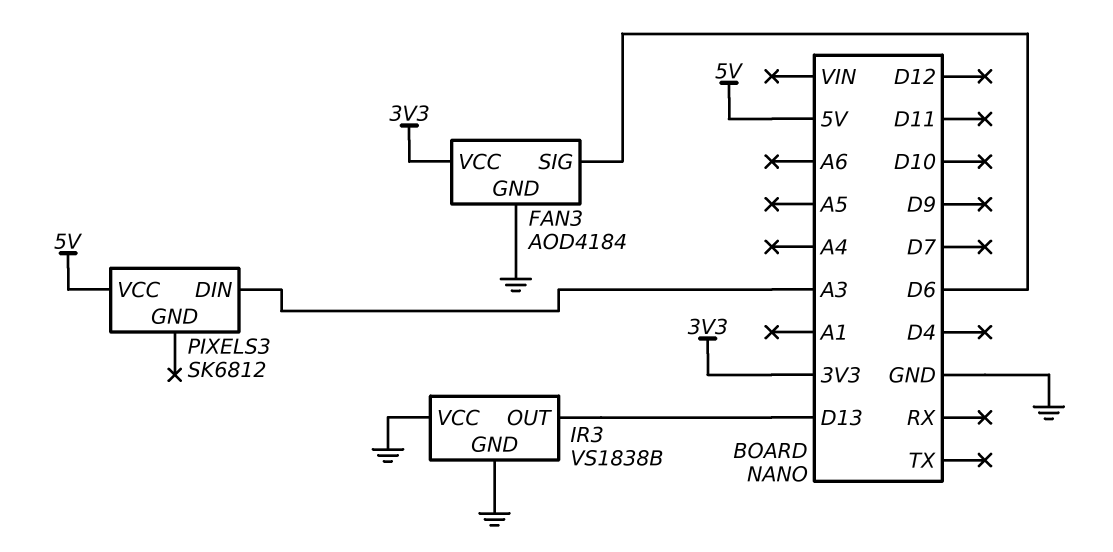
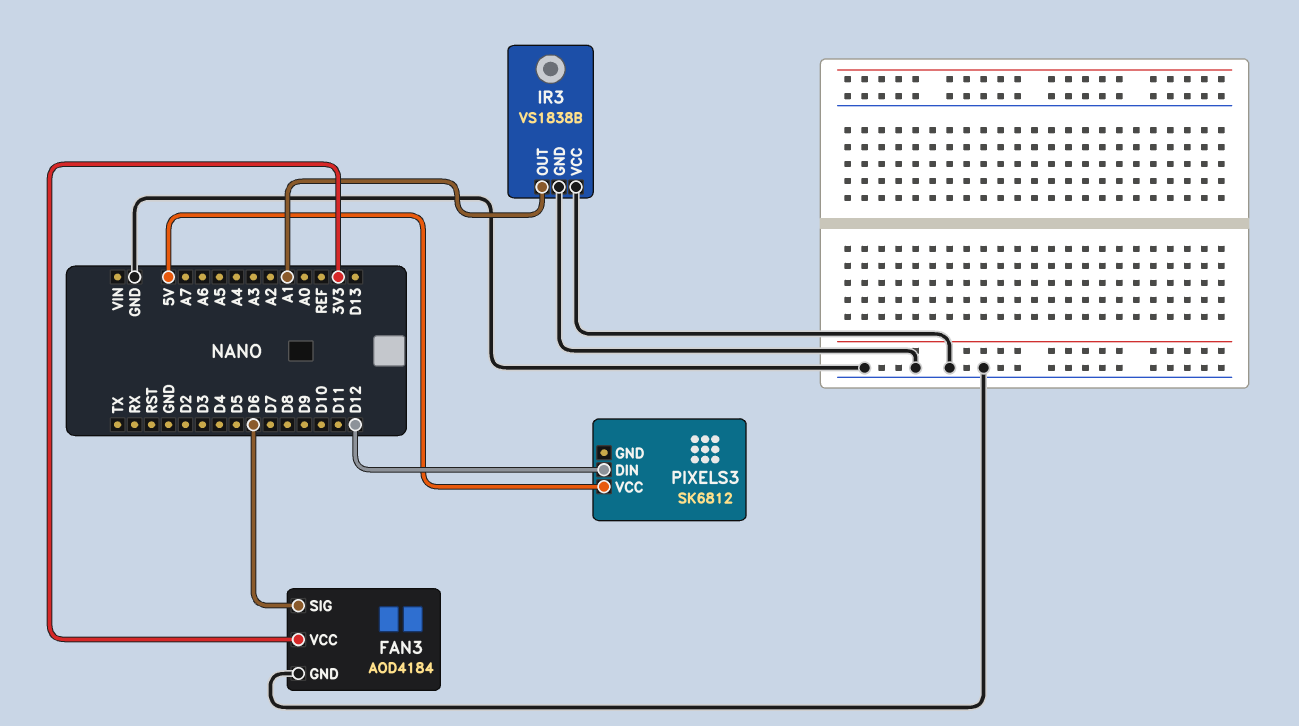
IR3 pin OUT: D13 -> A1
PIXELS3 pin DIN: A3 -> D12

